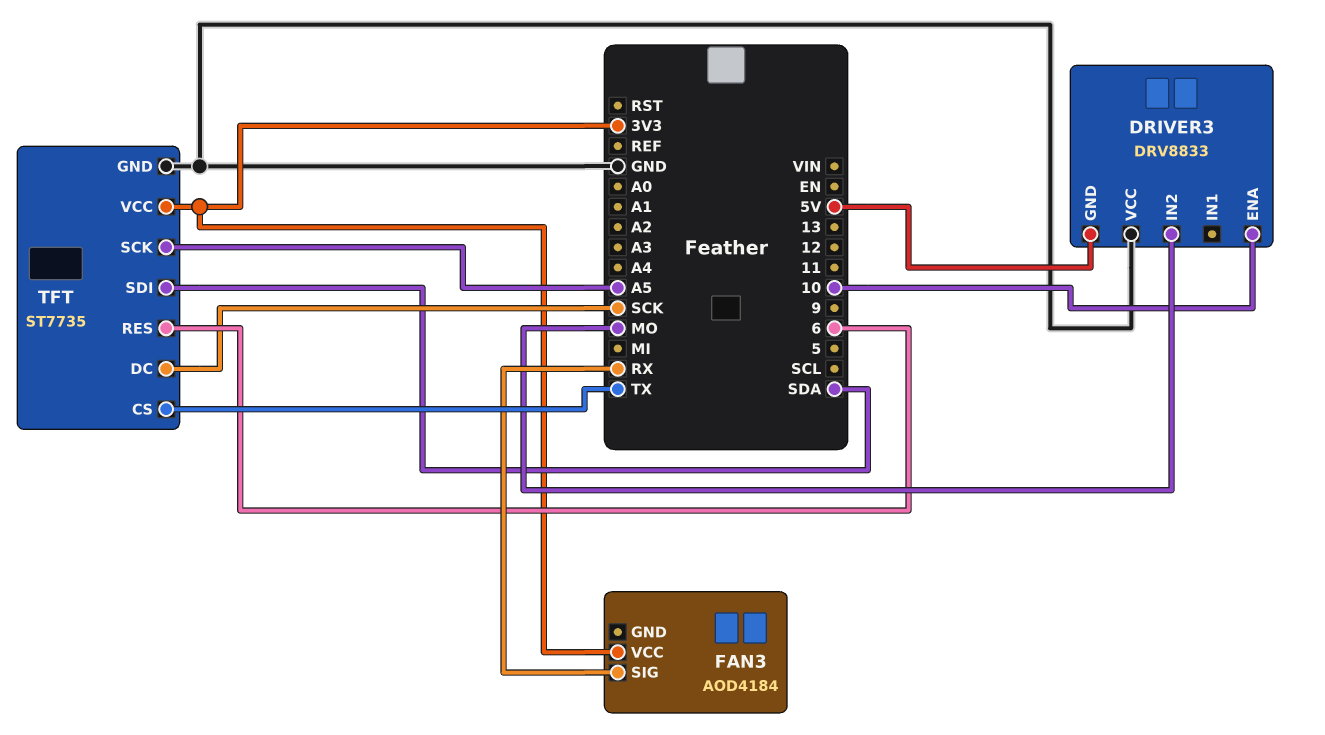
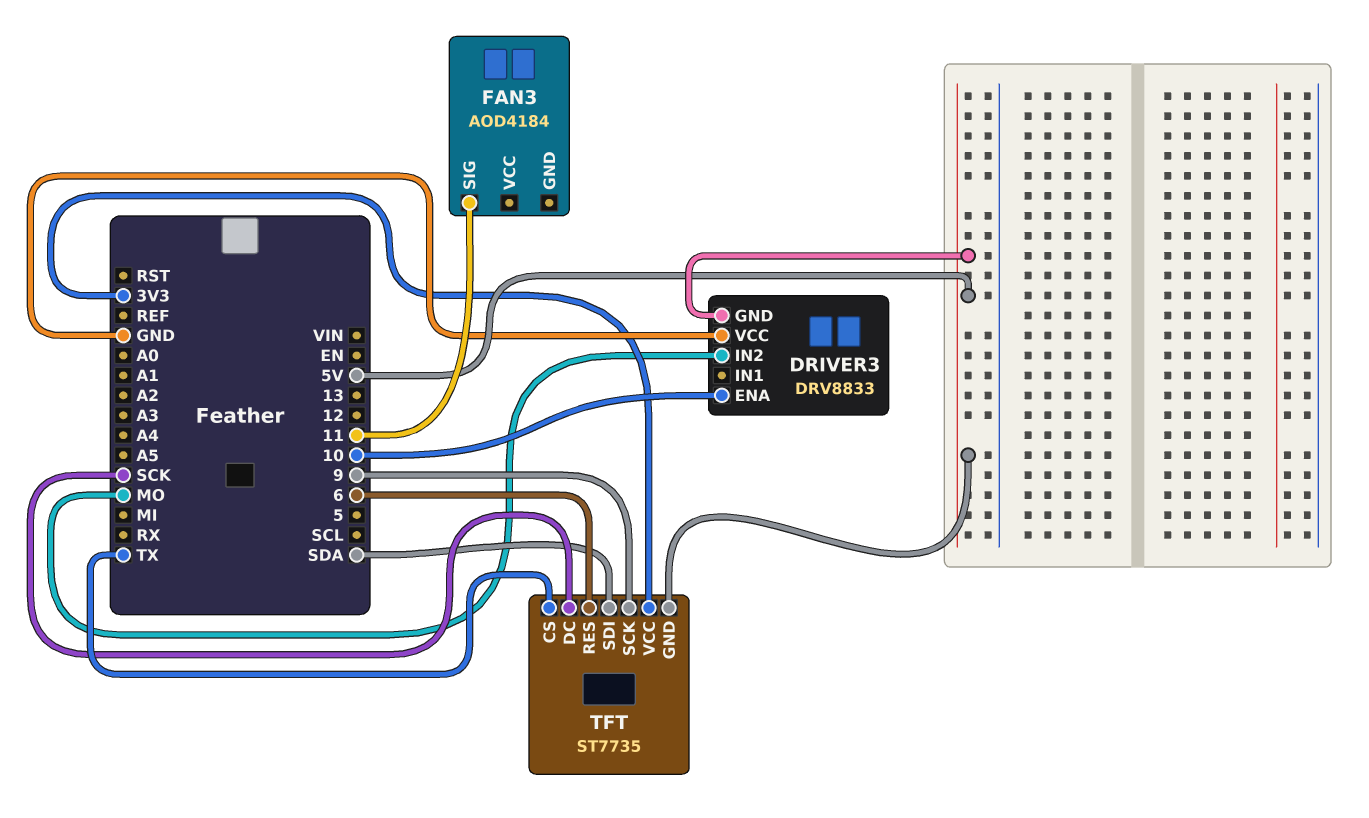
FAN3 pin SIG: RX -> 11
FAN3 pin VCC: 3V3 -> none
TFT pin GND: GND -> 5V
TFT pin SCK: A5 -> 9

